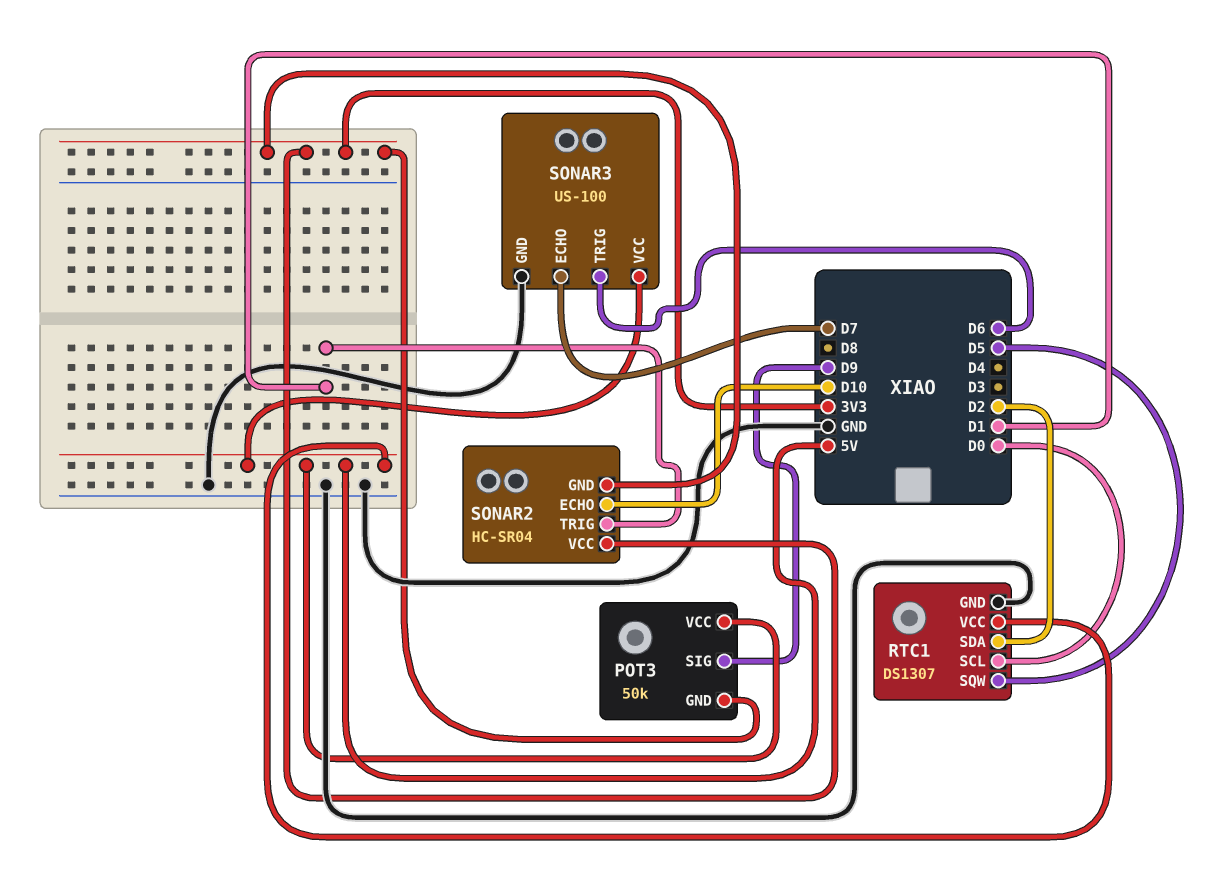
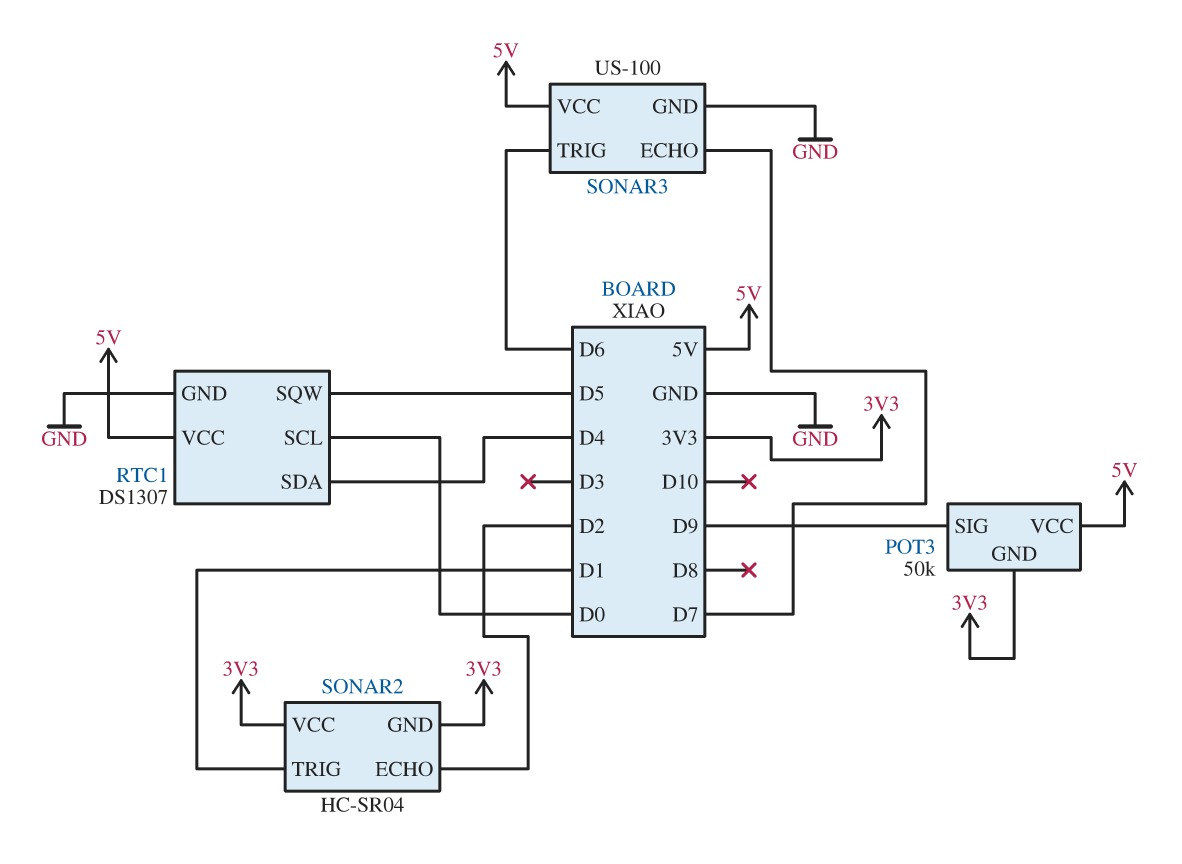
RTC1 pin SDA: D2 -> D4
SONAR2 pin ECHO: D10 -> D2

